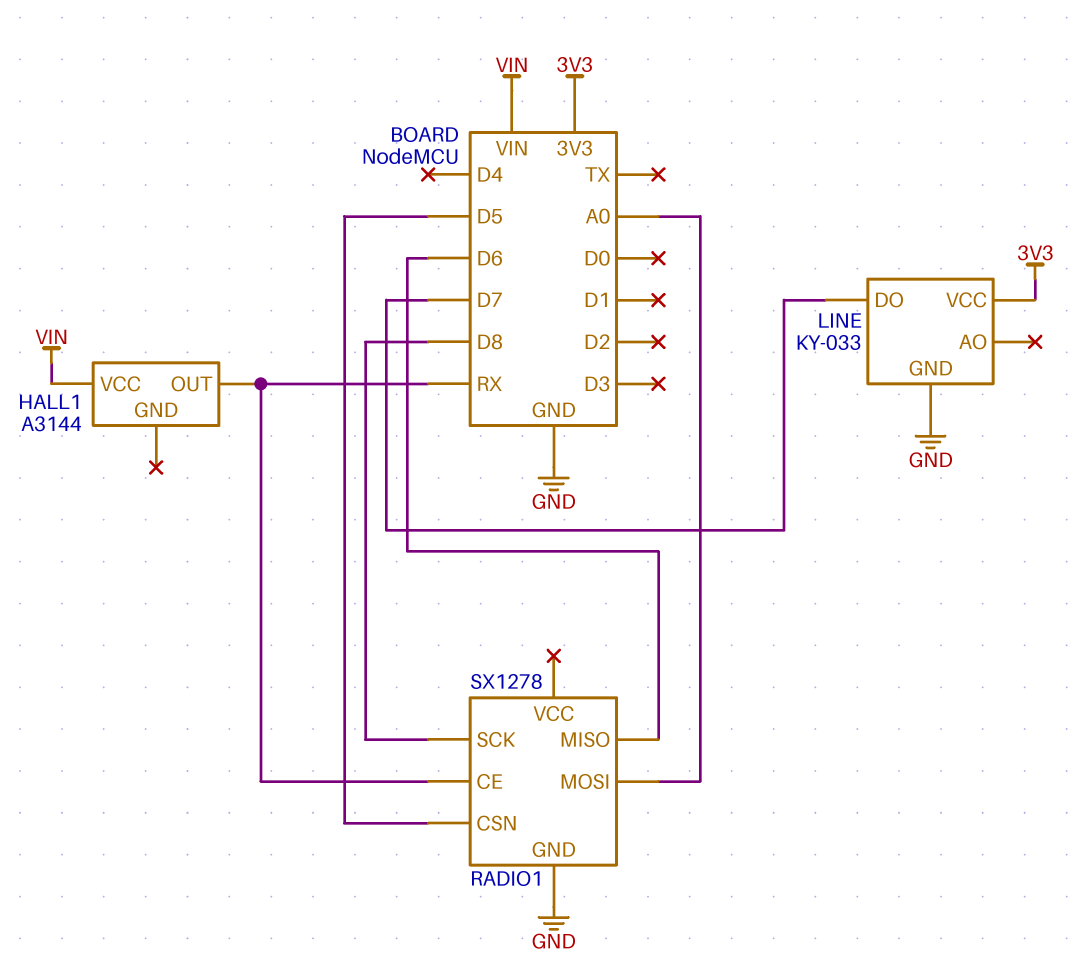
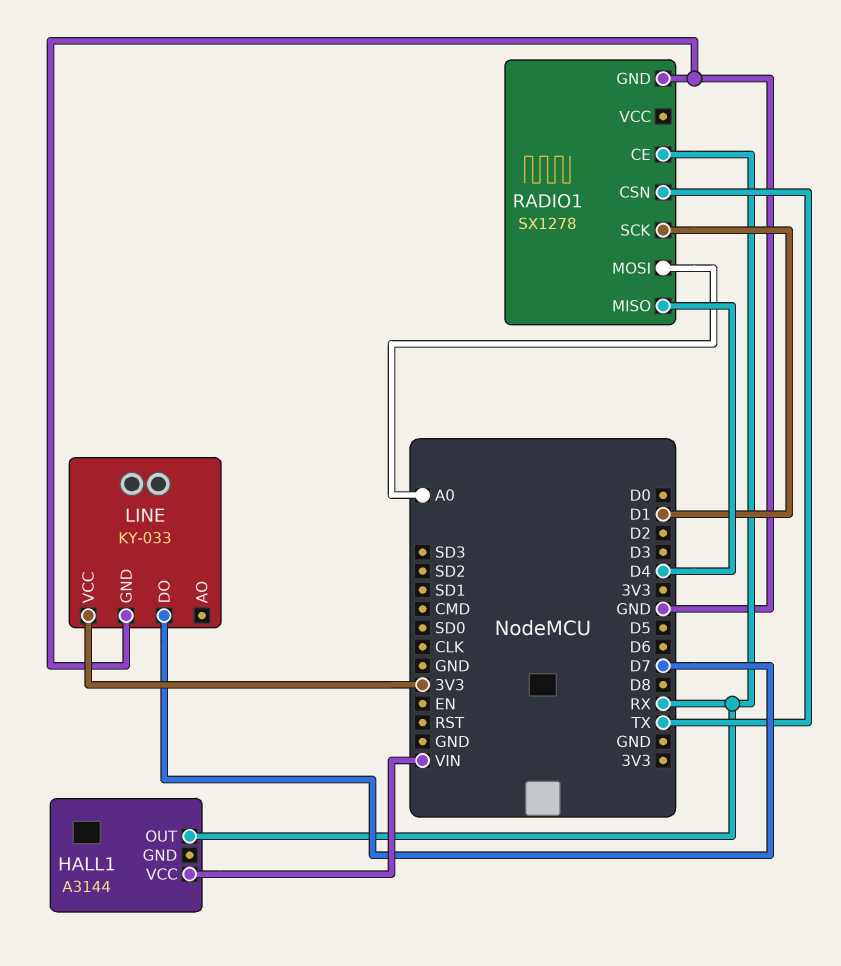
RADIO1 pin CSN: D5 -> TX
RADIO1 pin MISO: D6 -> D4
RADIO1 pin SCK: D8 -> D1

